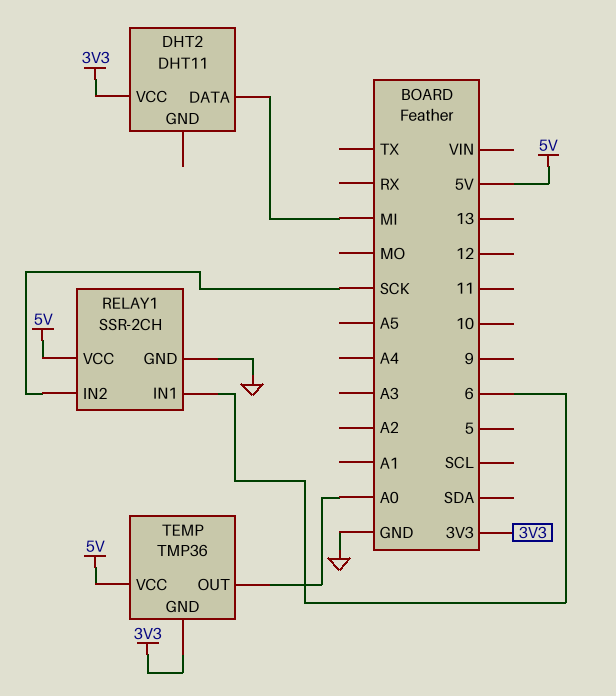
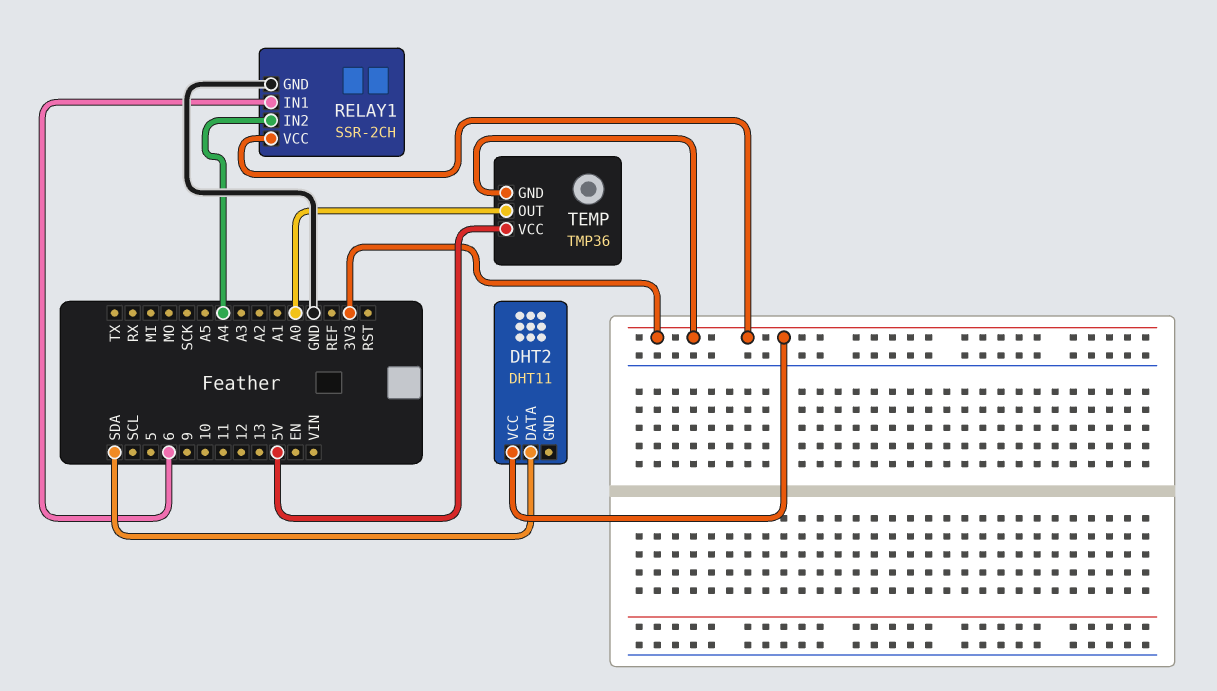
DHT2 pin DATA: MI -> SDA
RELAY1 pin IN2: SCK -> A4
RELAY1 pin VCC: 5V -> 3V3

